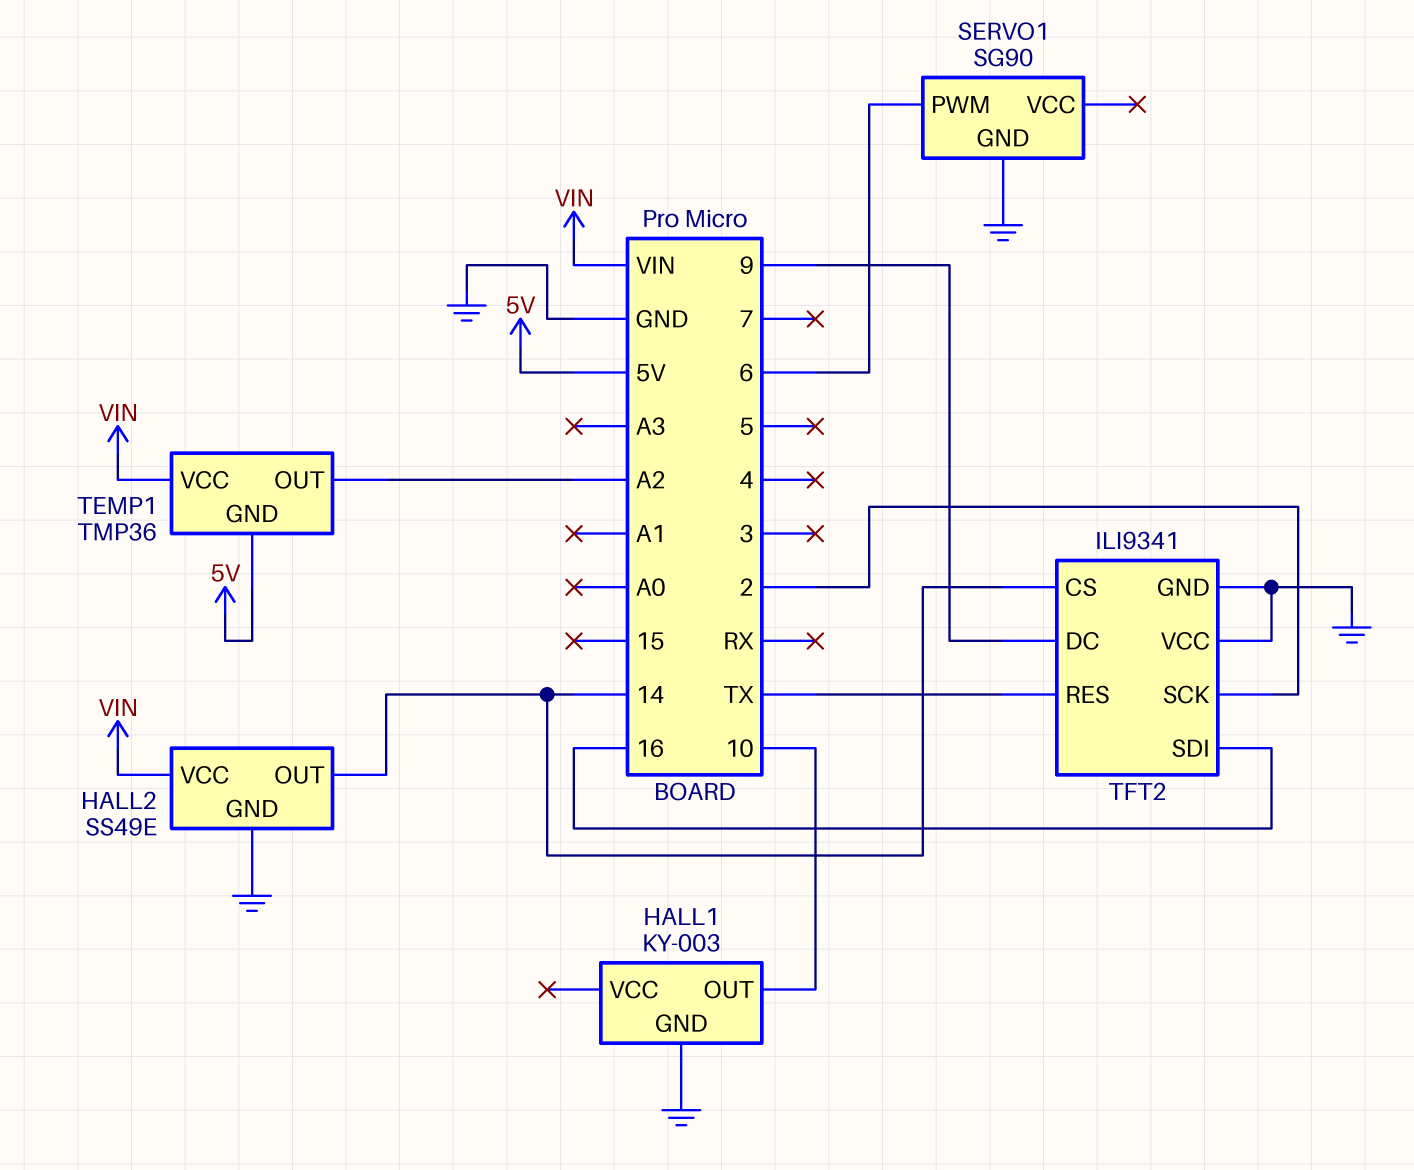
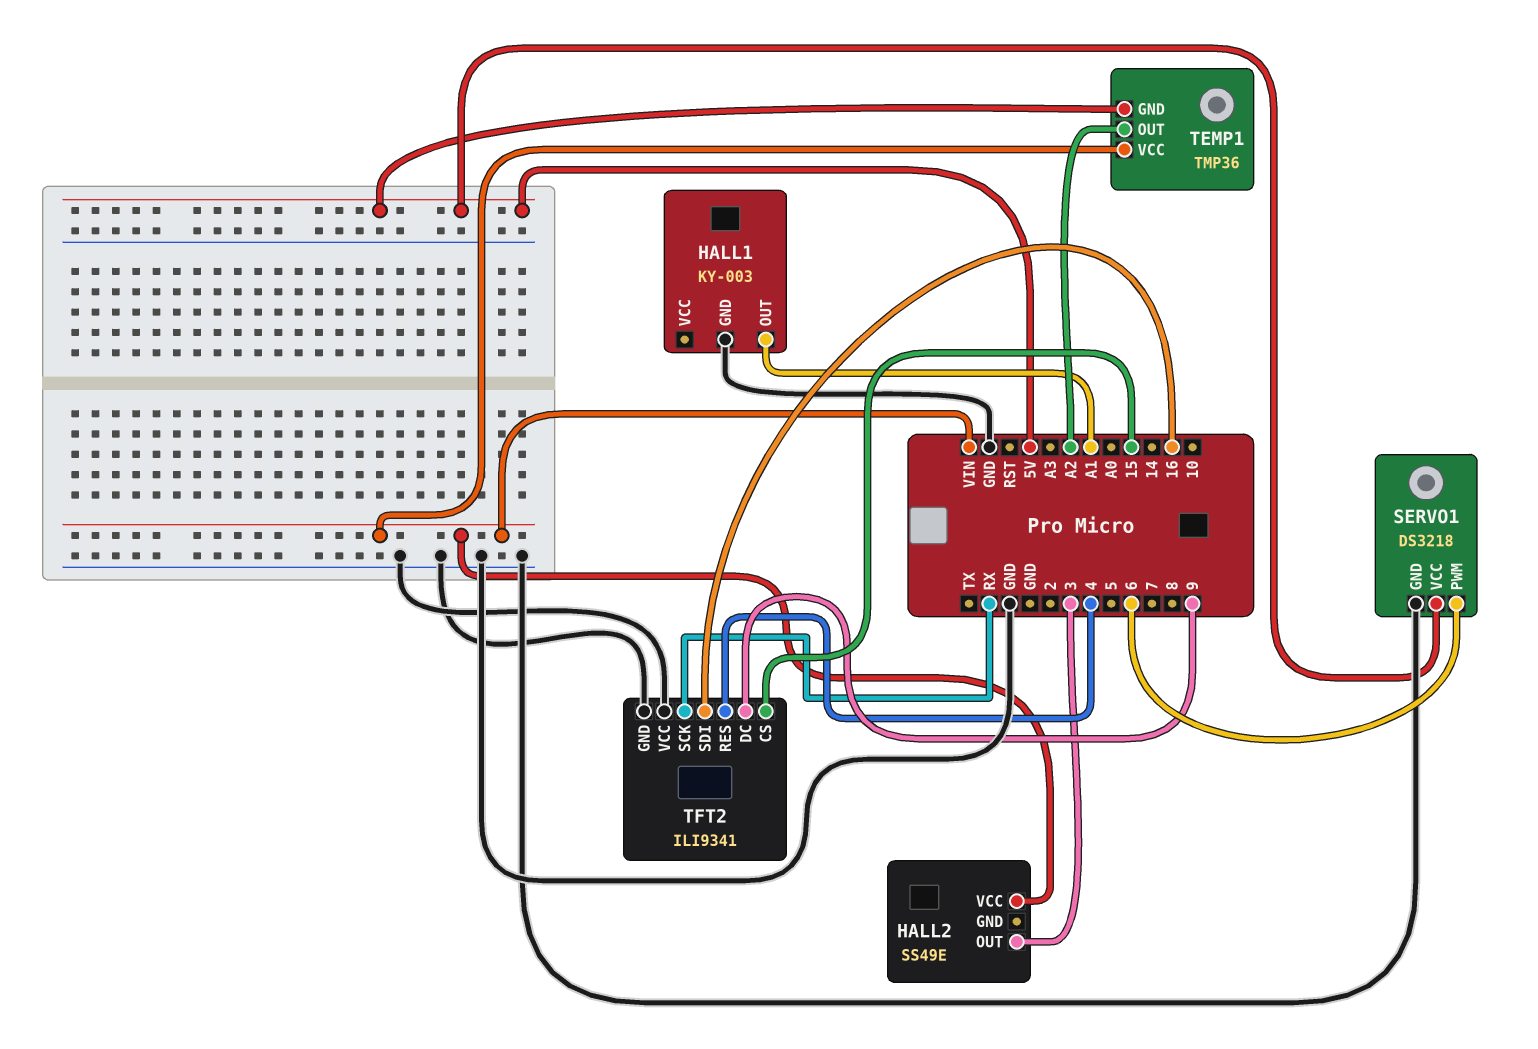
HALL1 pin OUT: 10 -> A1
HALL2 pin GND: GND -> none
HALL2 pin OUT: 14 -> 3
SERVO1: SG90 -> DS3218
SERVO1 pin VCC: none -> 5V
TFT2 pin CS: 14 -> 15
TFT2 pin RES: TX -> 4
TFT2 pin SCK: 2 -> RX

